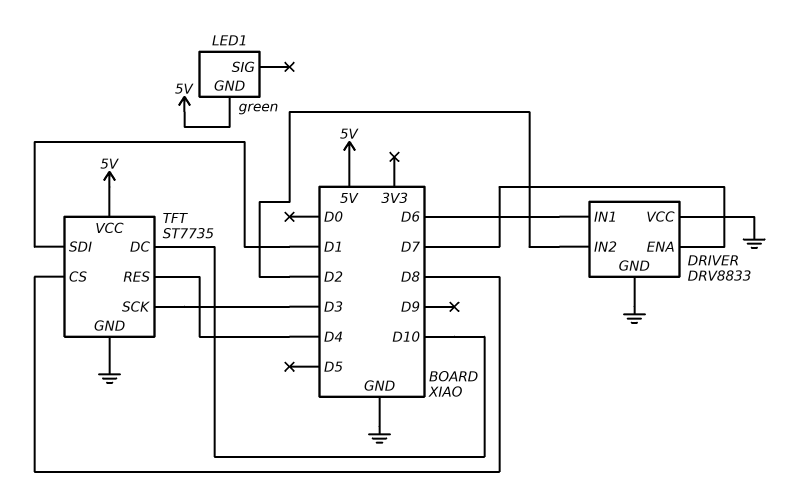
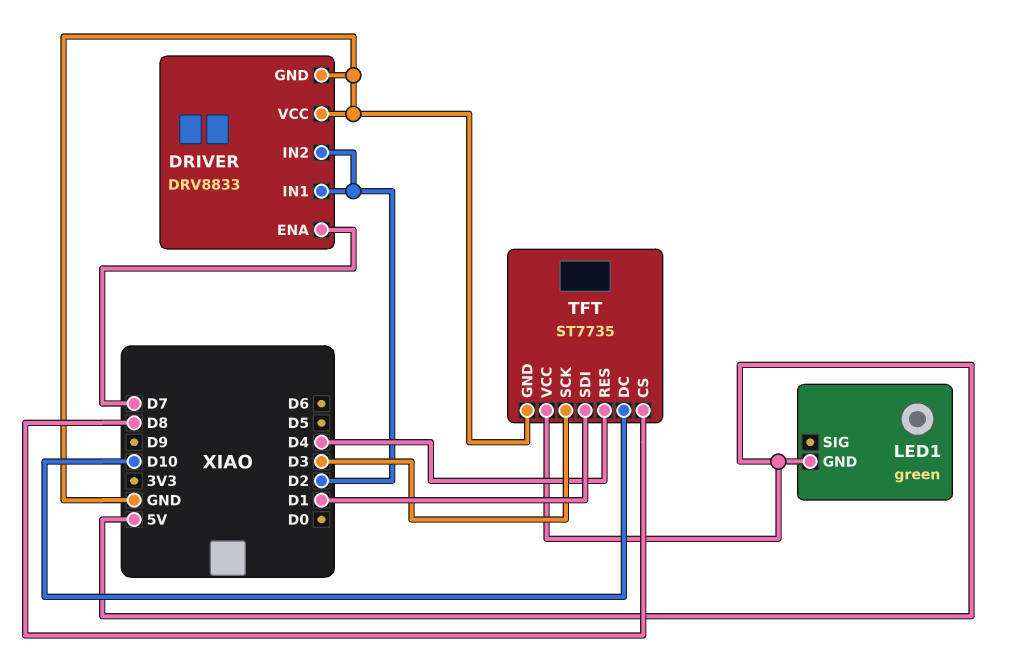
DRIVER pin IN1: D6 -> D2

